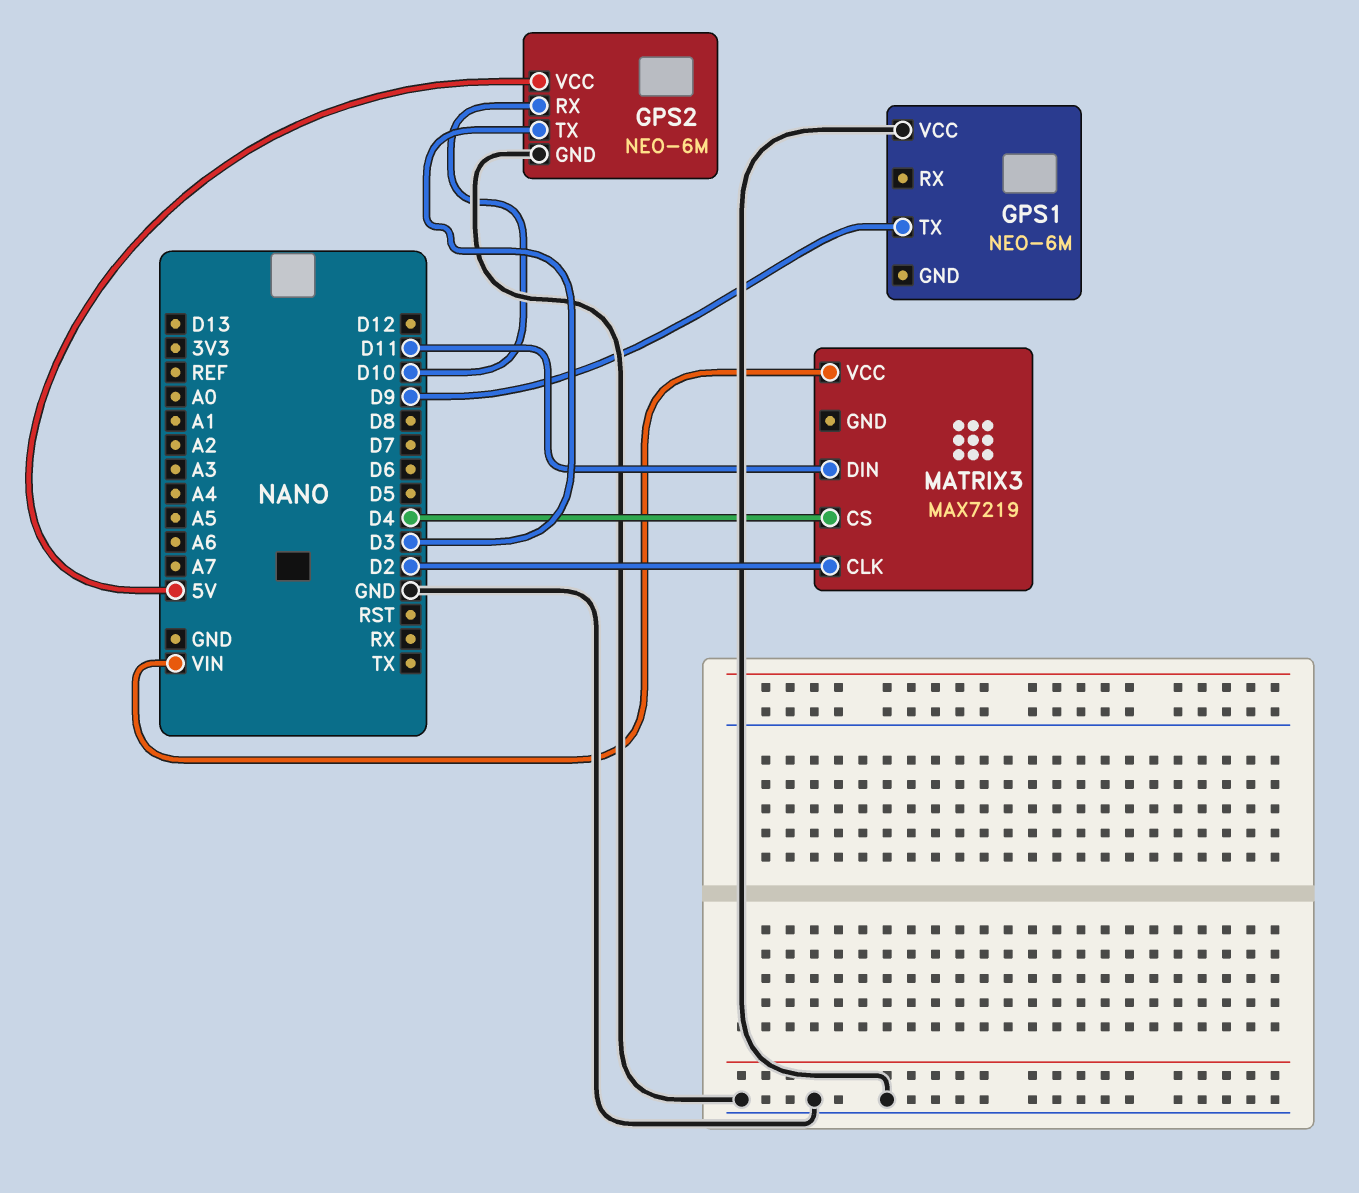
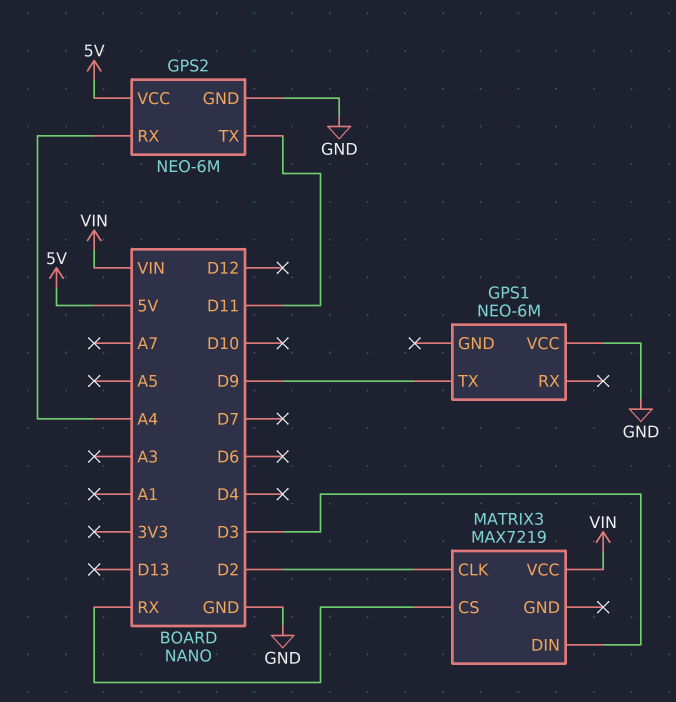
GPS2 pin RX: D10 -> A4
GPS2 pin TX: D3 -> D11
MATRIX3 pin CS: D4 -> RX
MATRIX3 pin DIN: D11 -> D3

